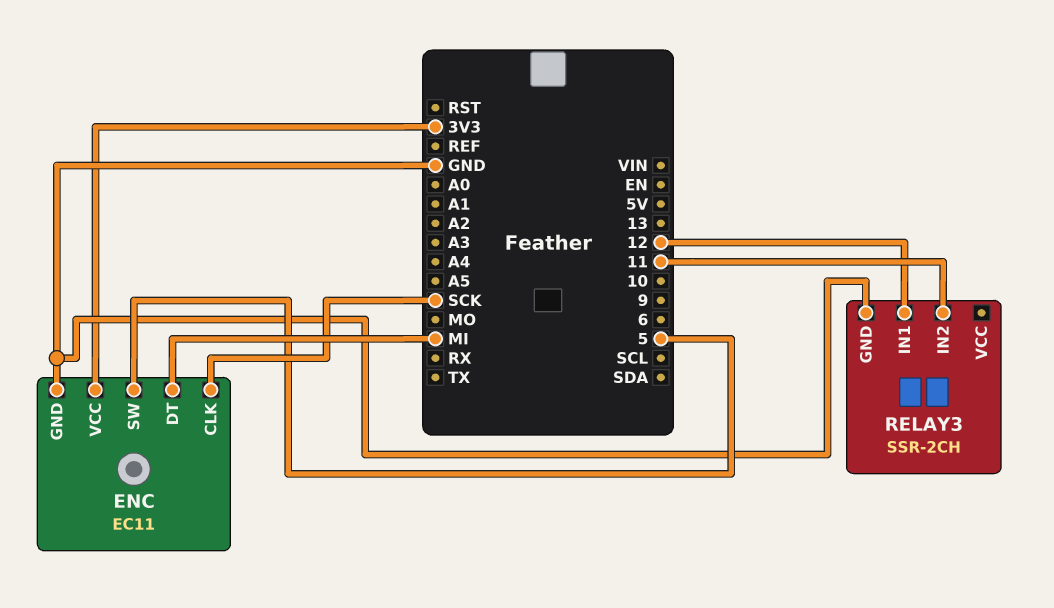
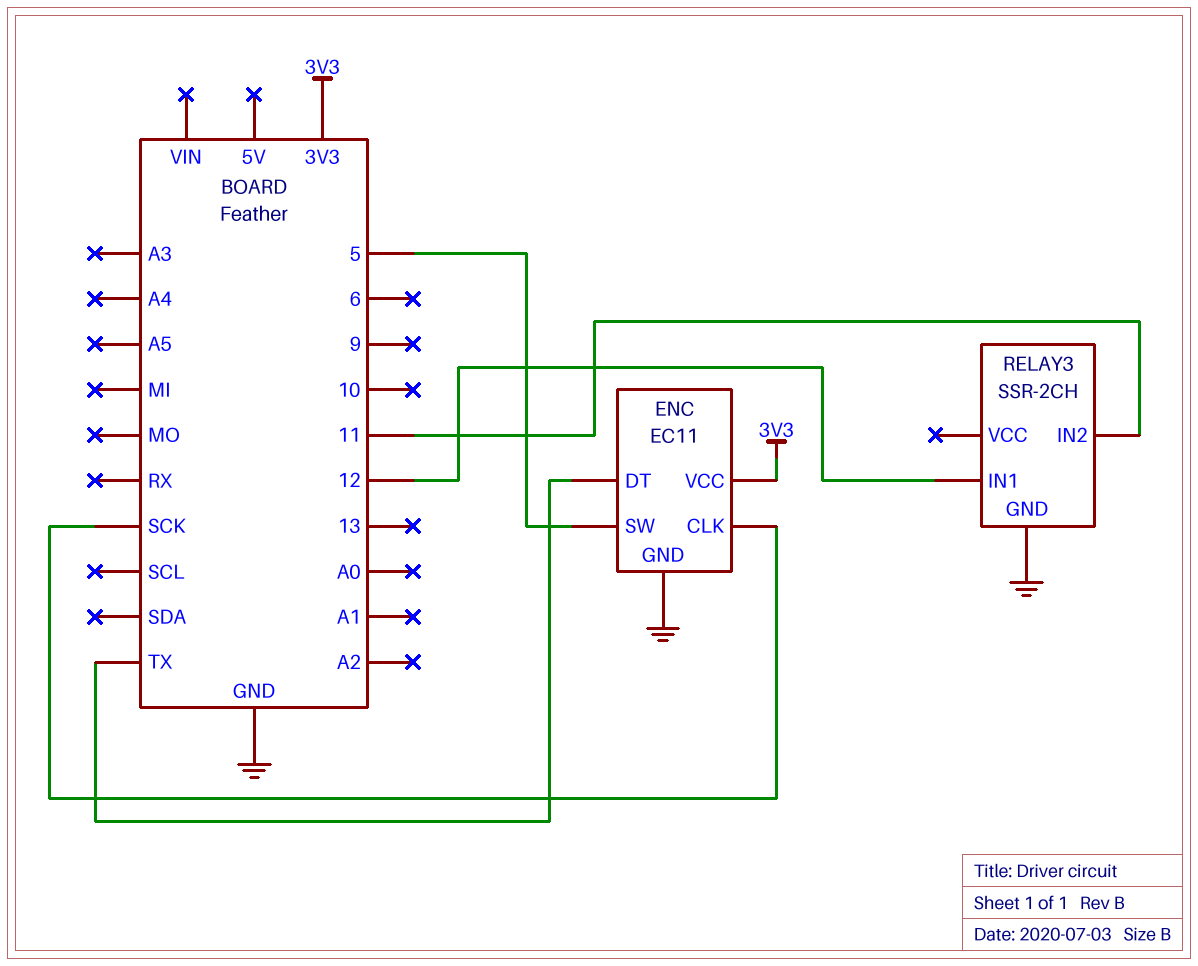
ENC pin DT: MI -> TX

